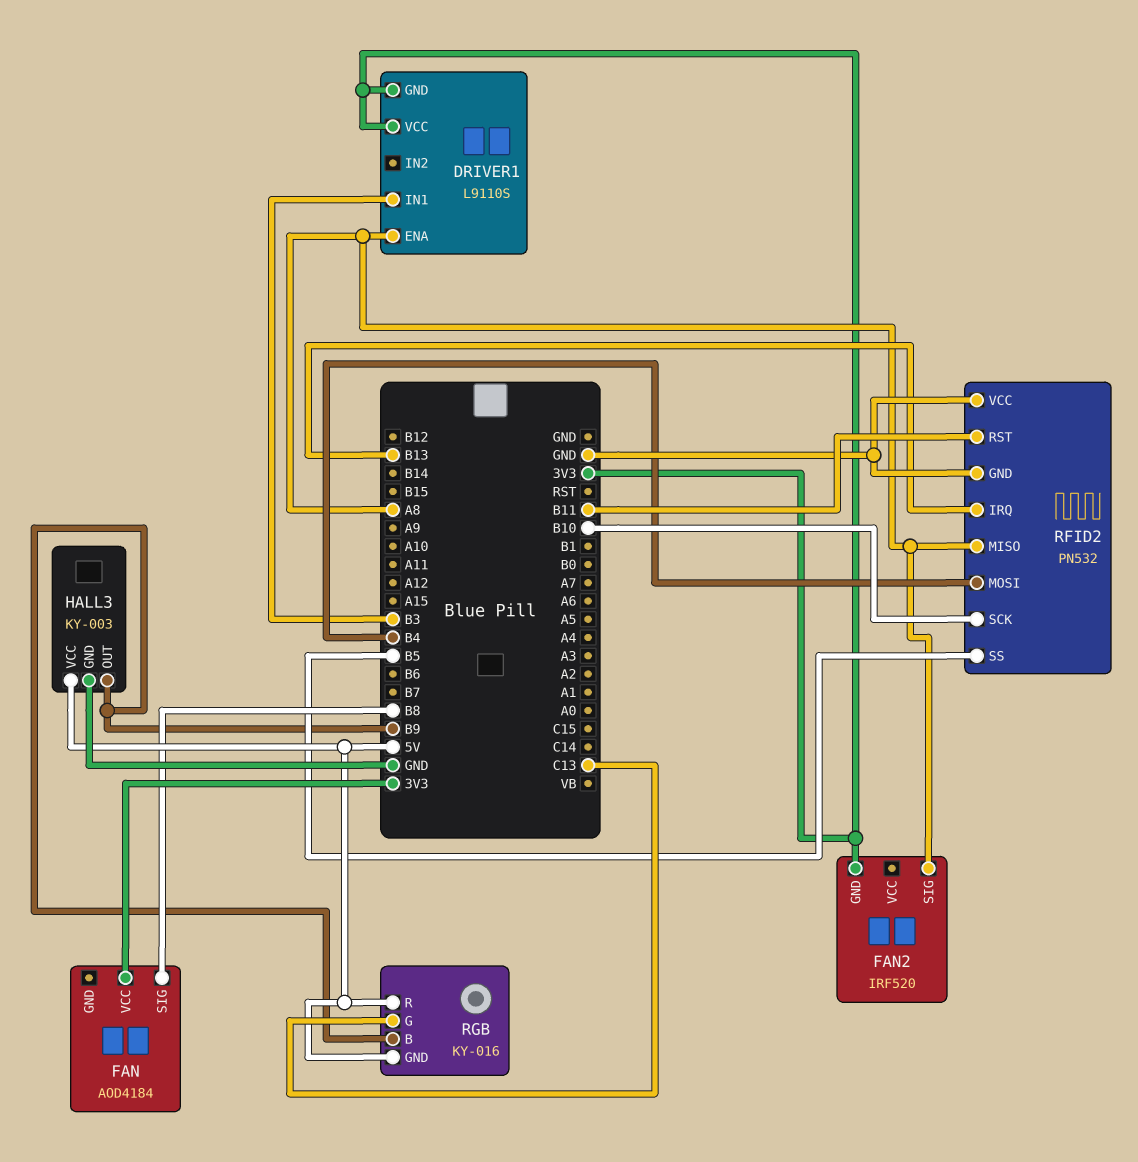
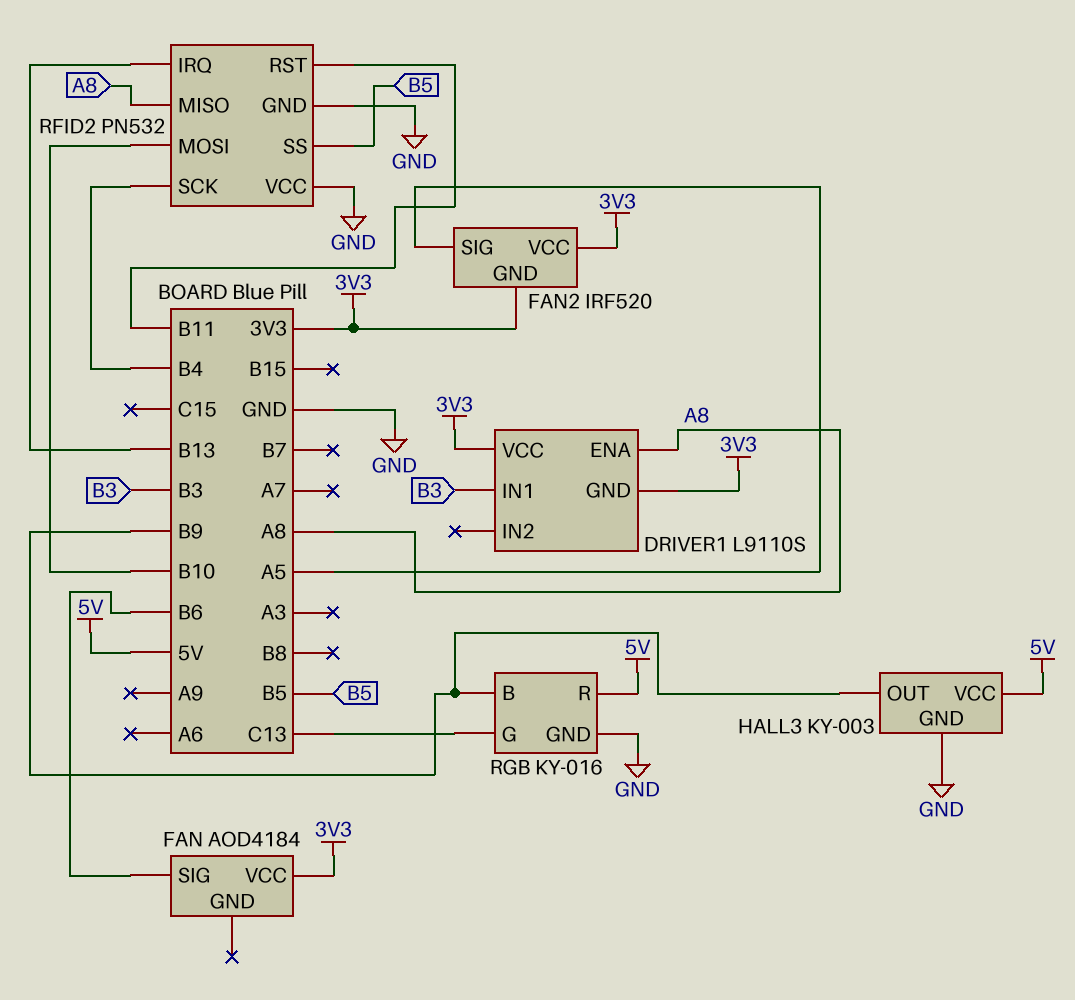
FAN pin SIG: B8 -> B6
FAN2 pin SIG: A8 -> A5
FAN2 pin VCC: none -> 3V3
RFID2 pin MOSI: B4 -> B10
RFID2 pin SCK: B10 -> B4
RGB pin GND: 5V -> GND

